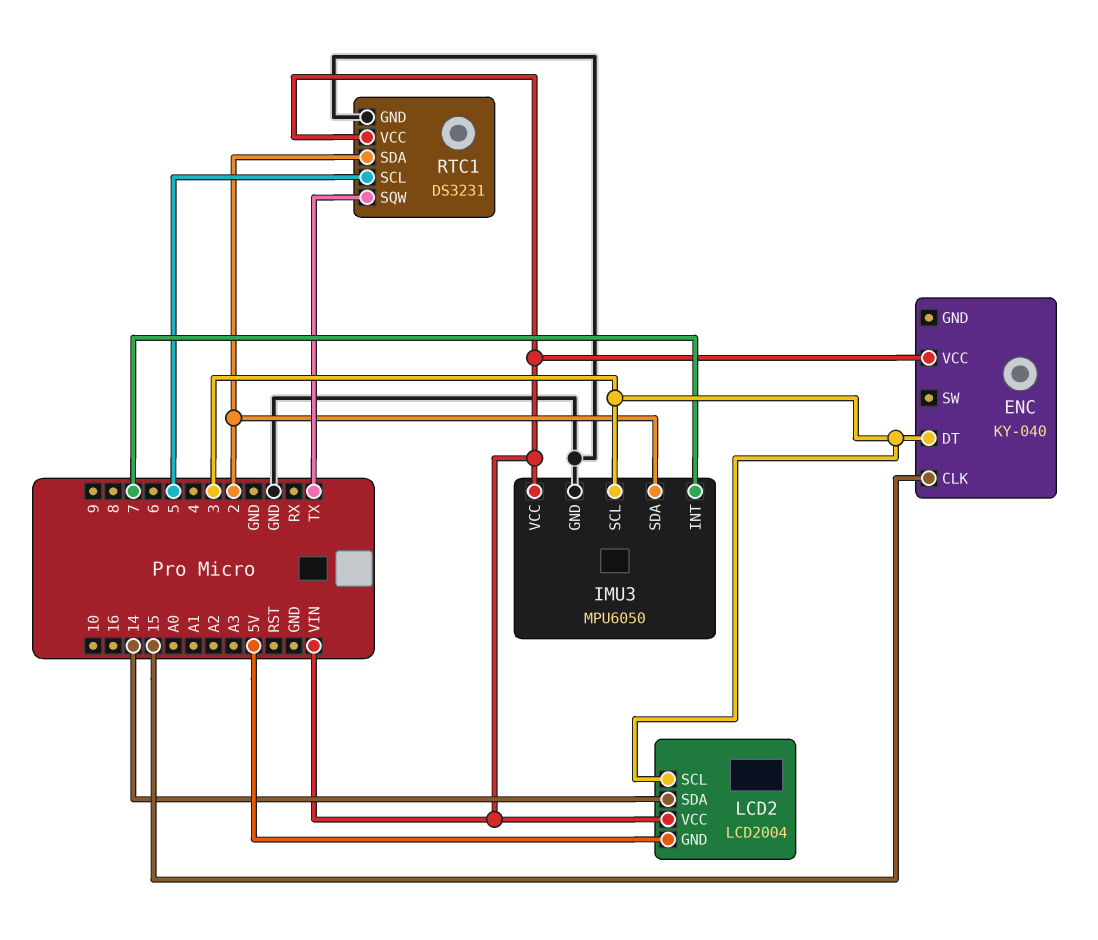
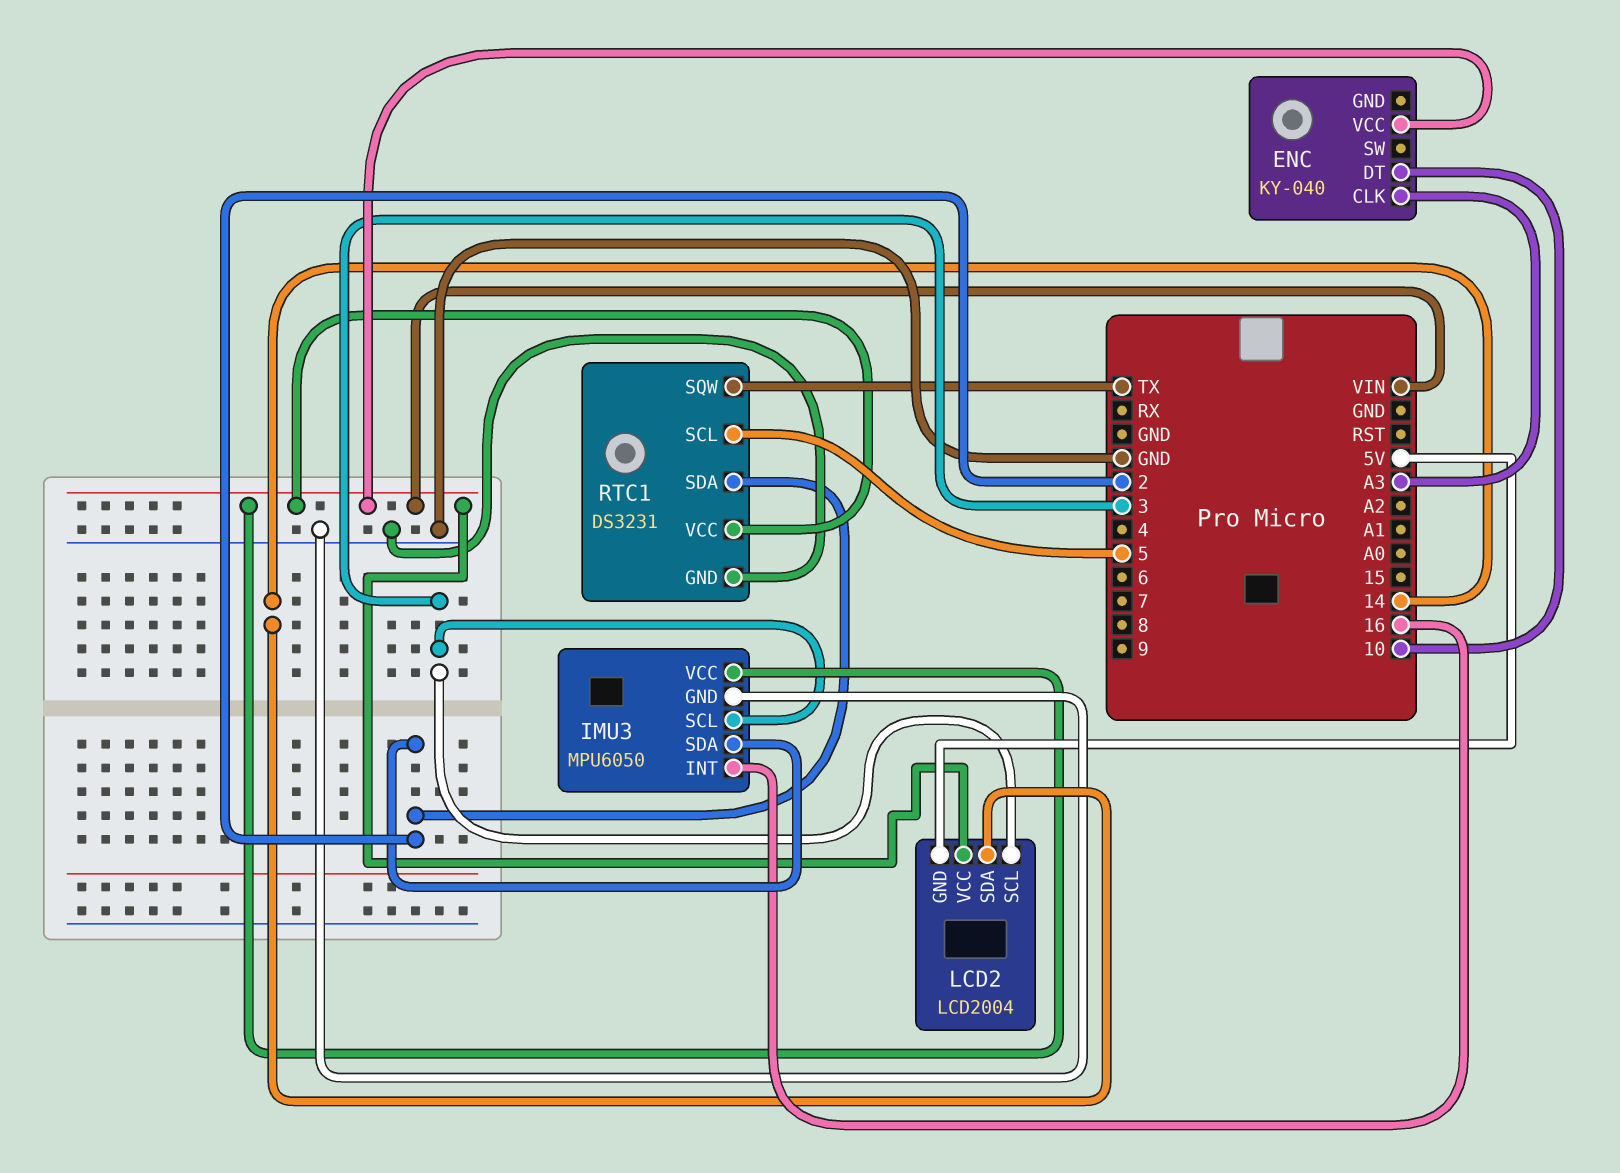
ENC pin CLK: 15 -> A3
ENC pin DT: 3 -> 10
IMU3 pin INT: 7 -> 16

